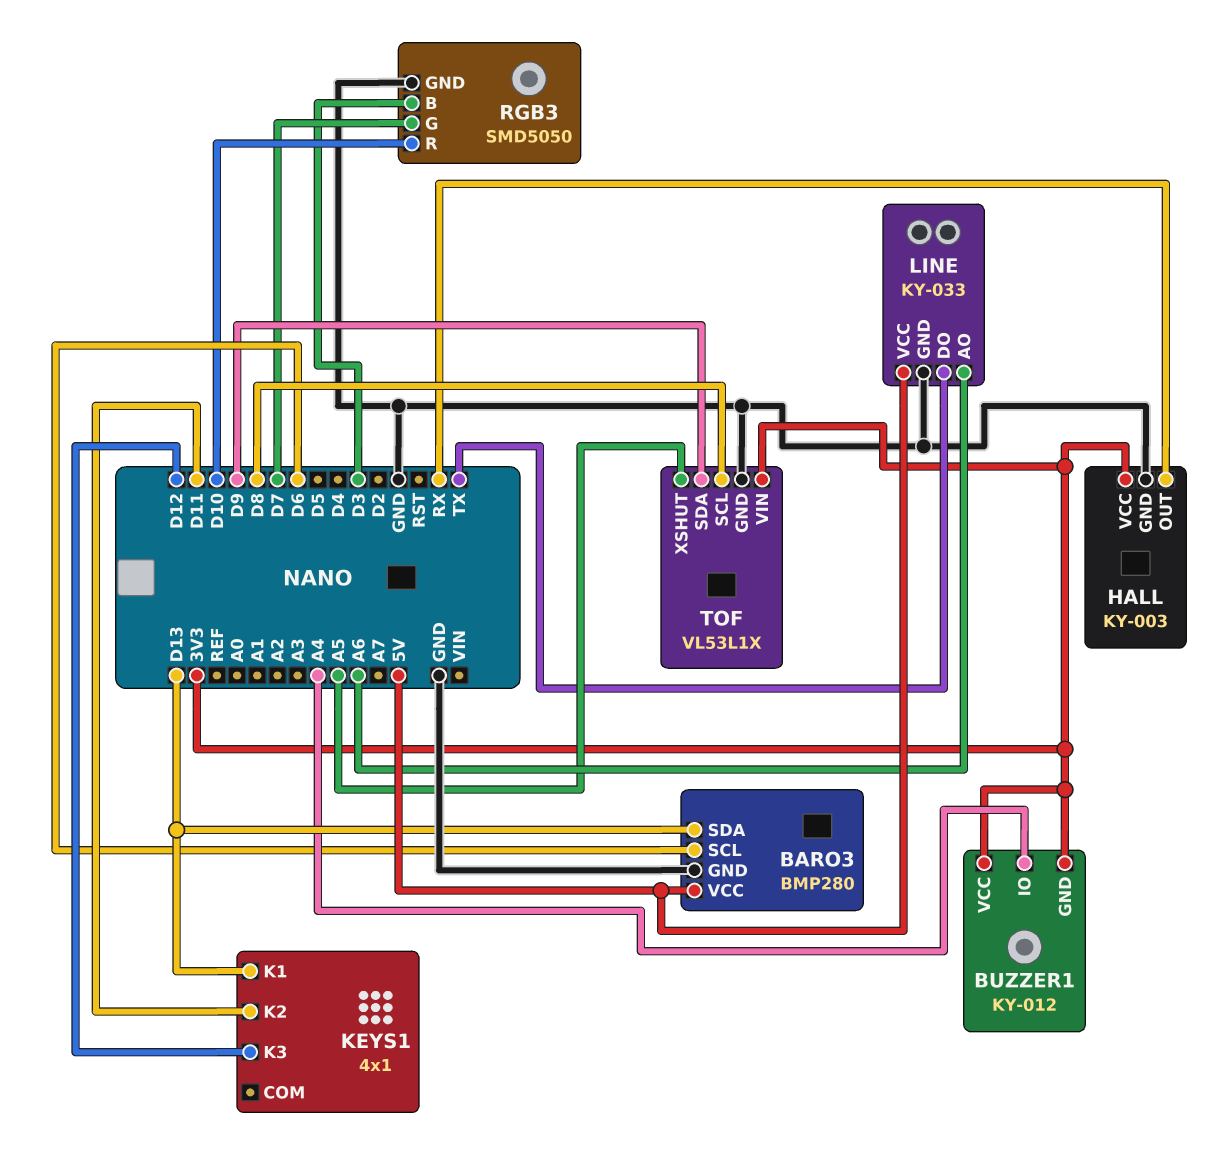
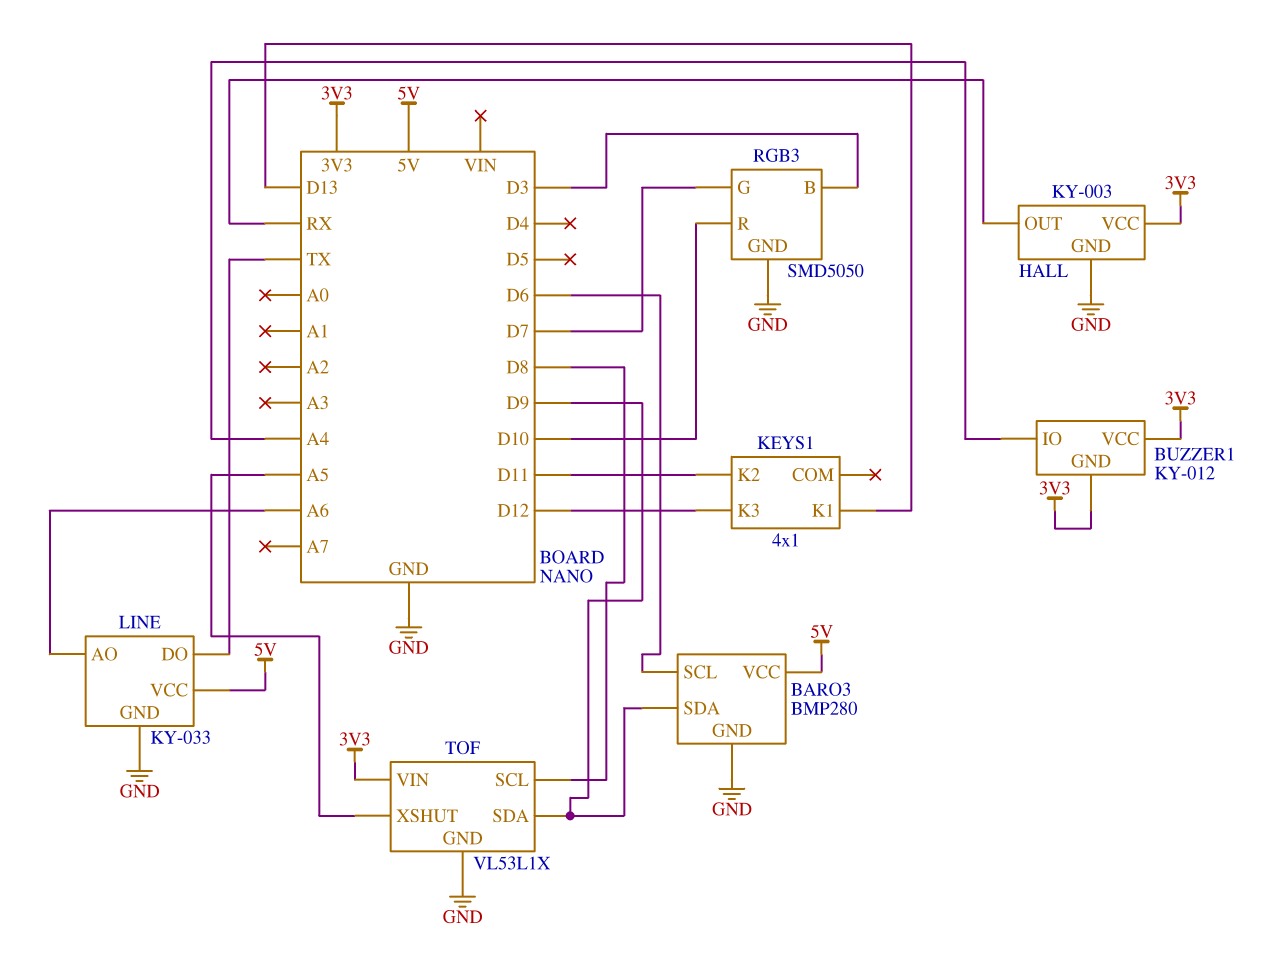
BARO3 pin SDA: D13 -> D9

